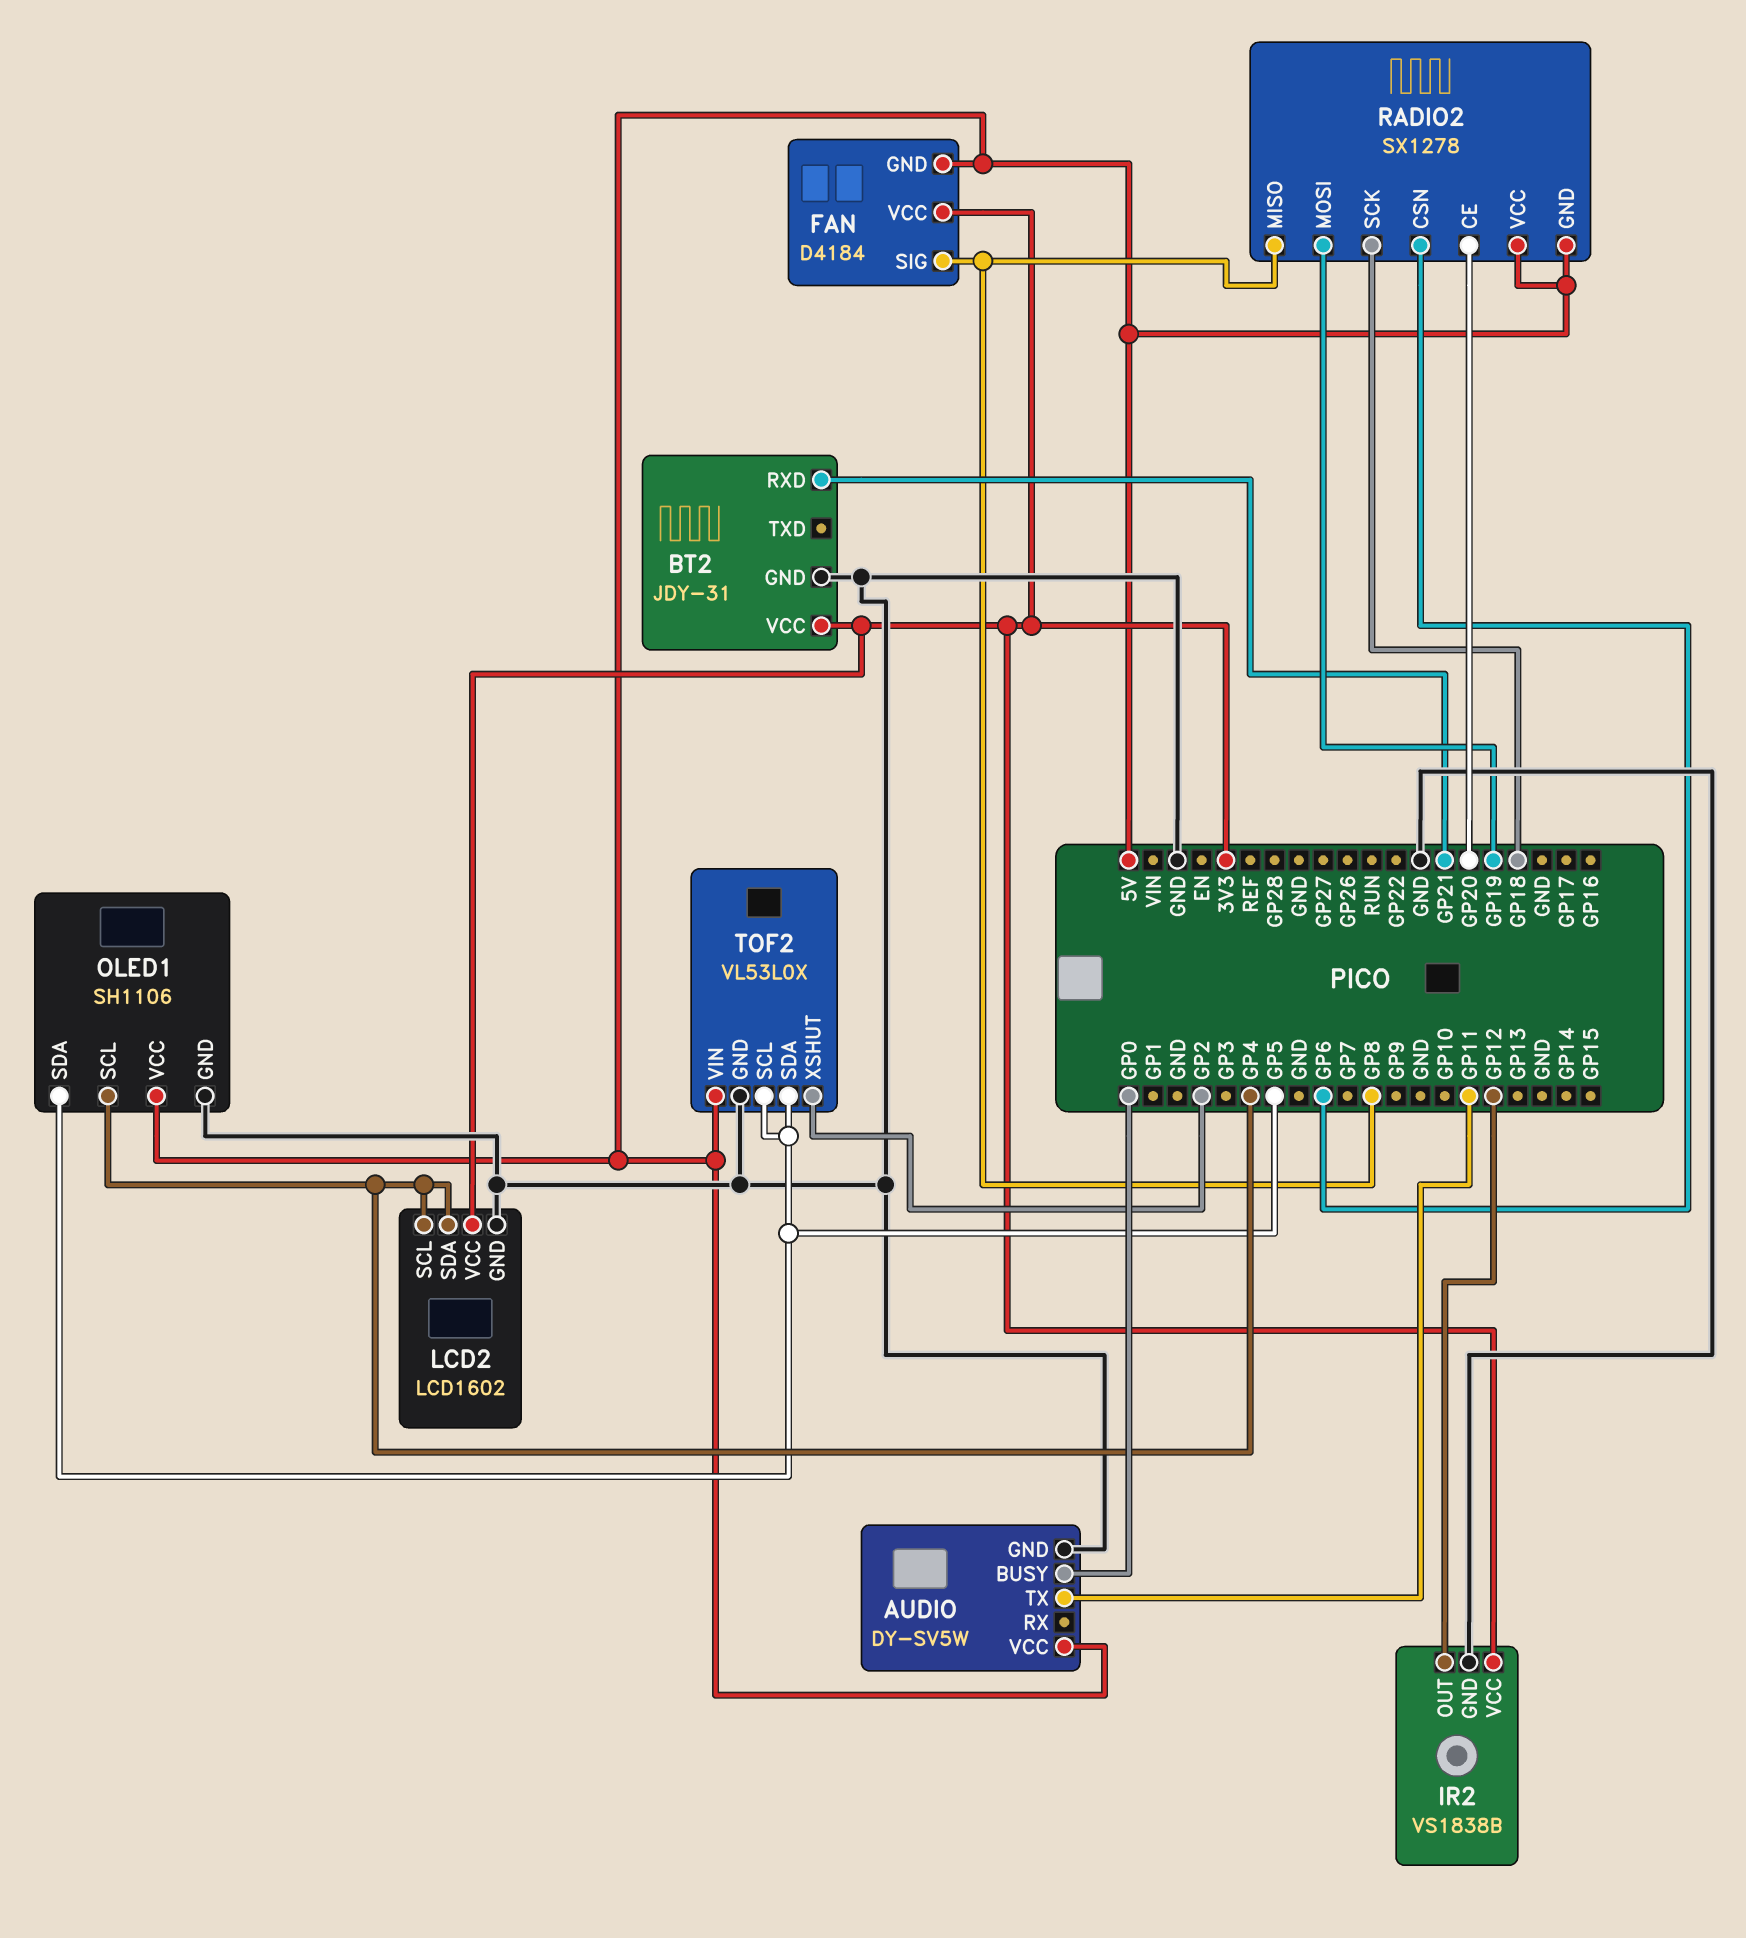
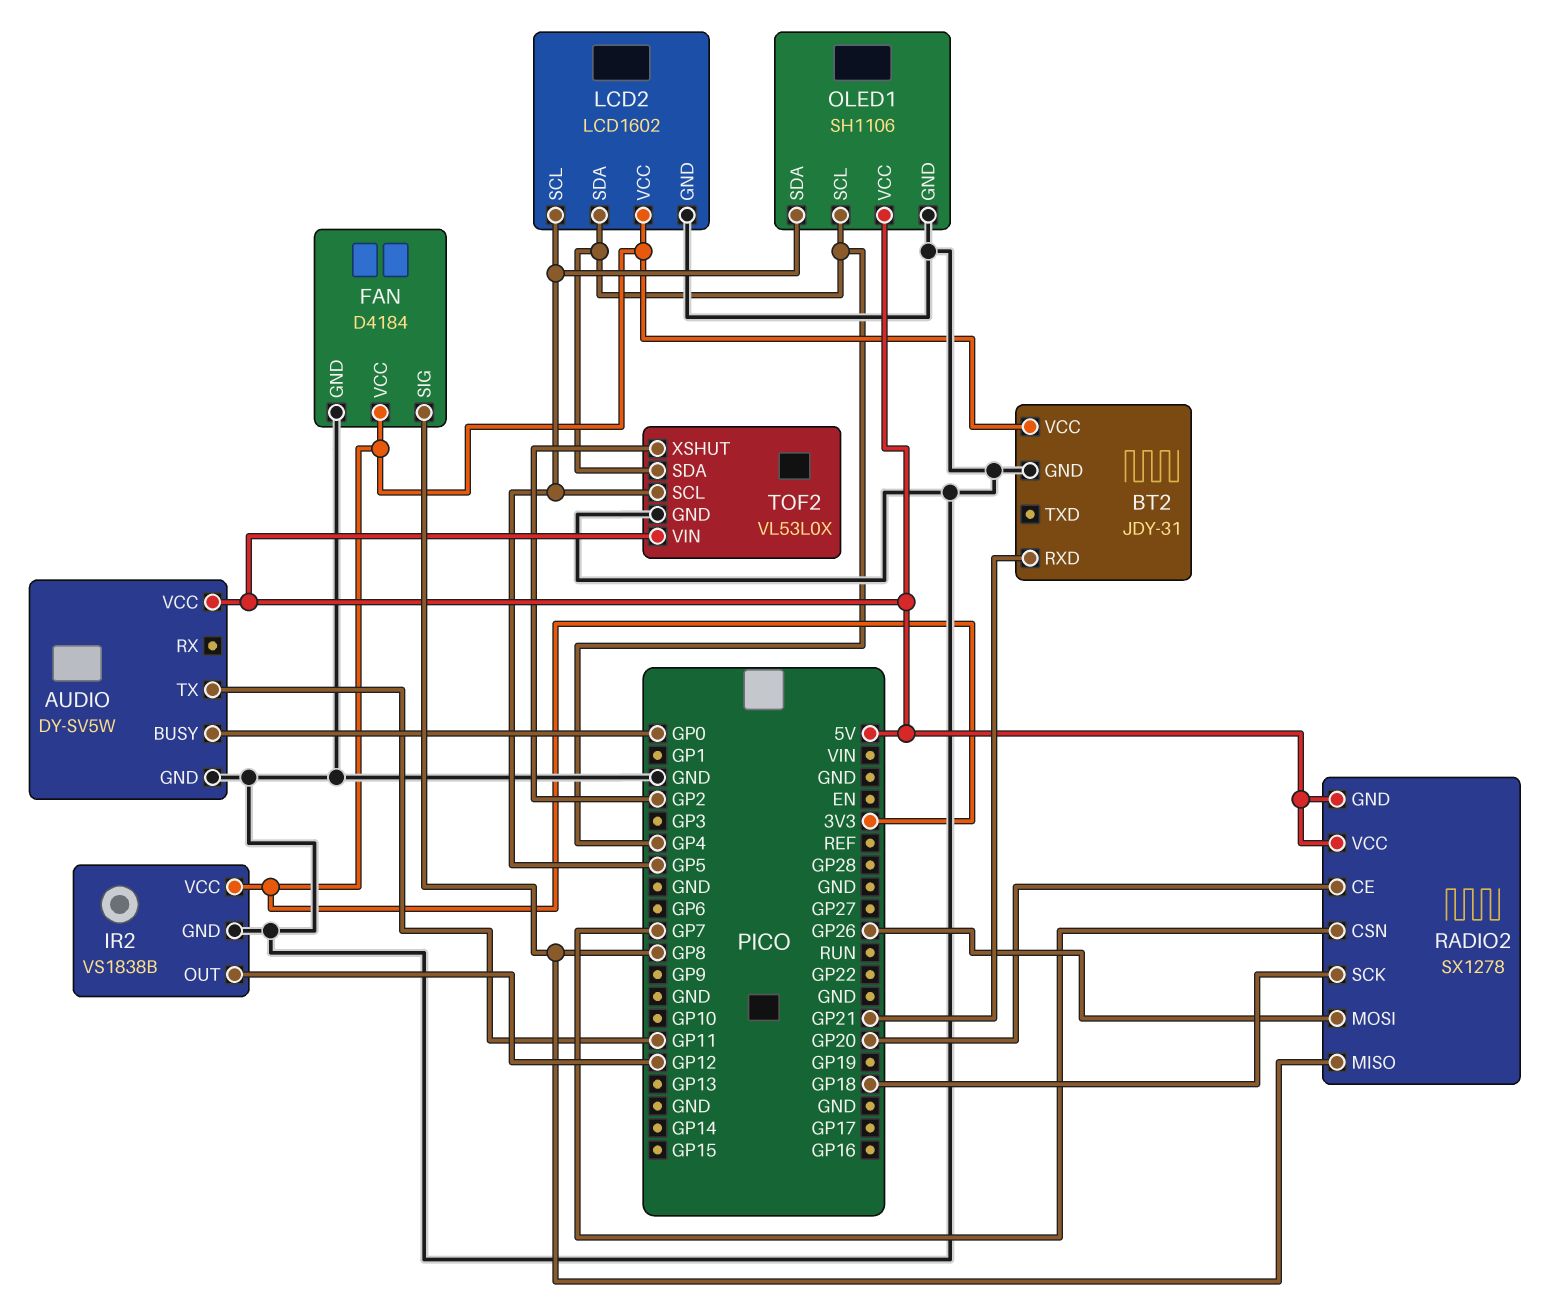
FAN pin GND: 5V -> GND
LCD2 pin SCL: GP4 -> GP5
RADIO2 pin CSN: GP6 -> GP7
RADIO2 pin MOSI: GP19 -> GP26
TOF2 pin SDA: GP5 -> GP4

